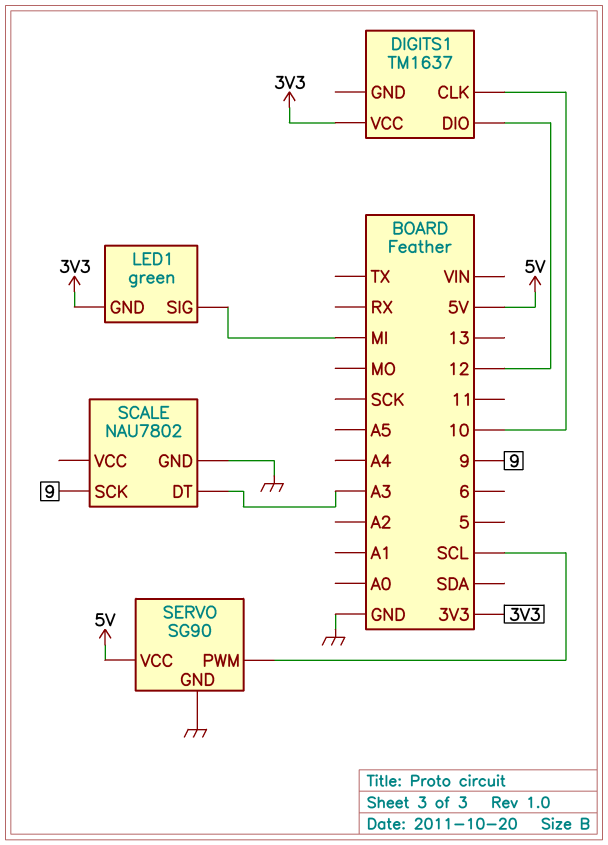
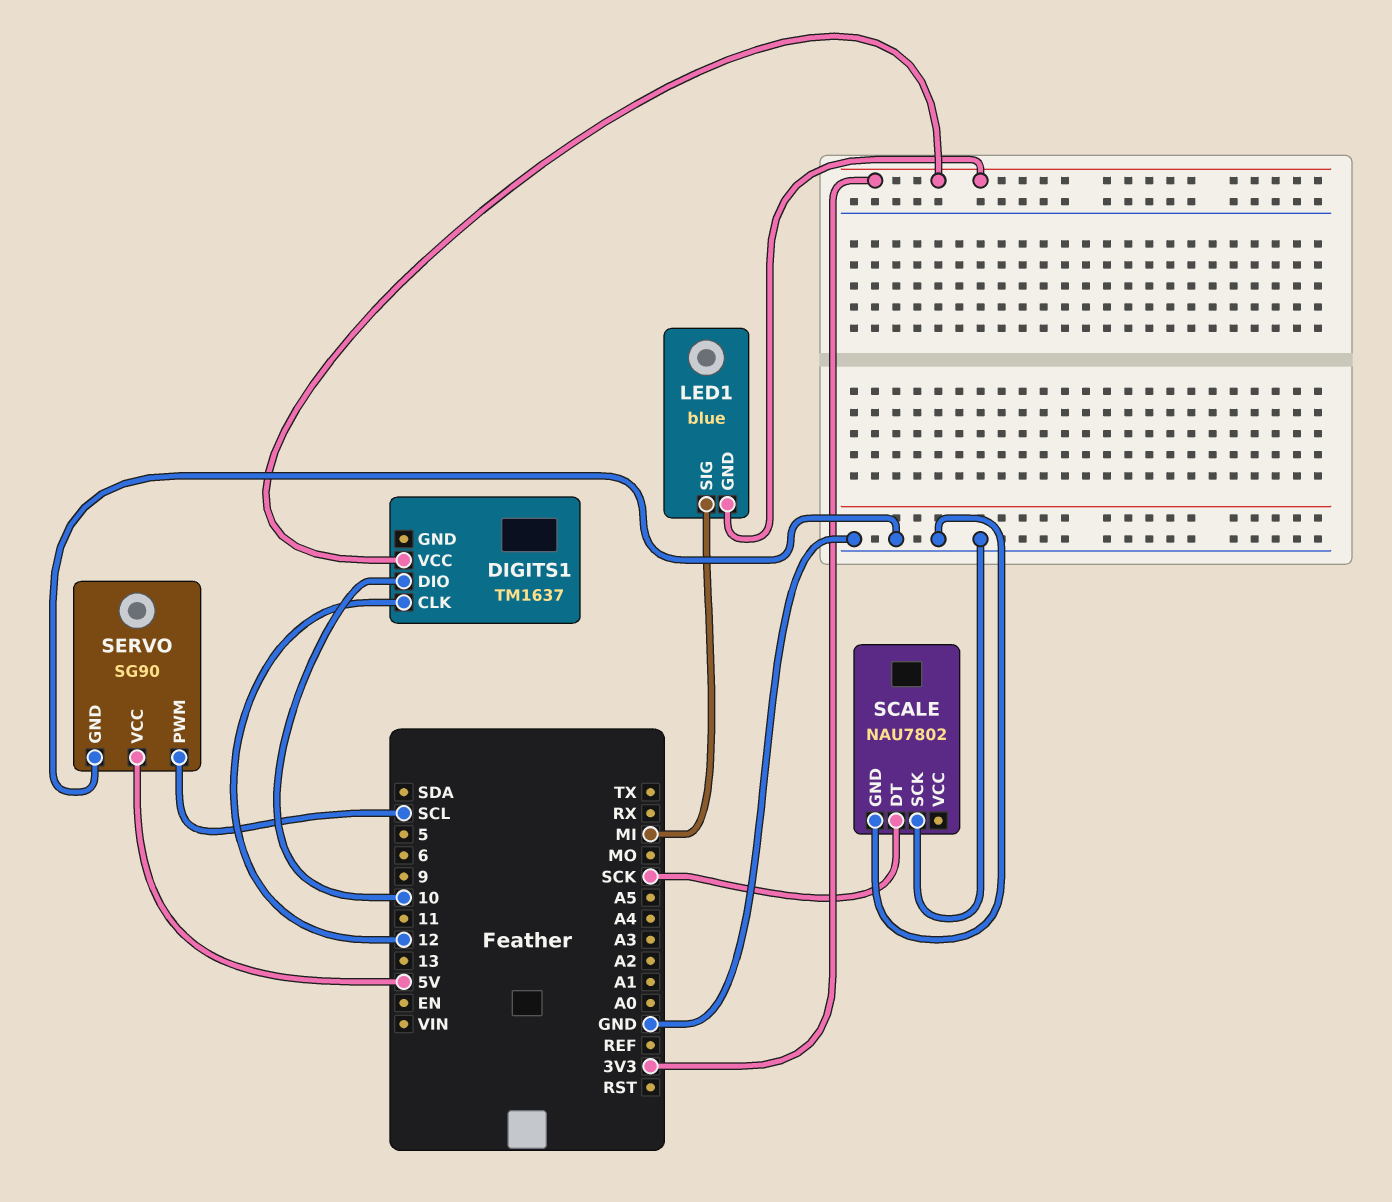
DIGITS1 pin CLK: 10 -> 12
DIGITS1 pin DIO: 12 -> 10
LED1: green -> blue
SCALE pin DT: A3 -> SCK
SCALE pin SCK: 9 -> GND

